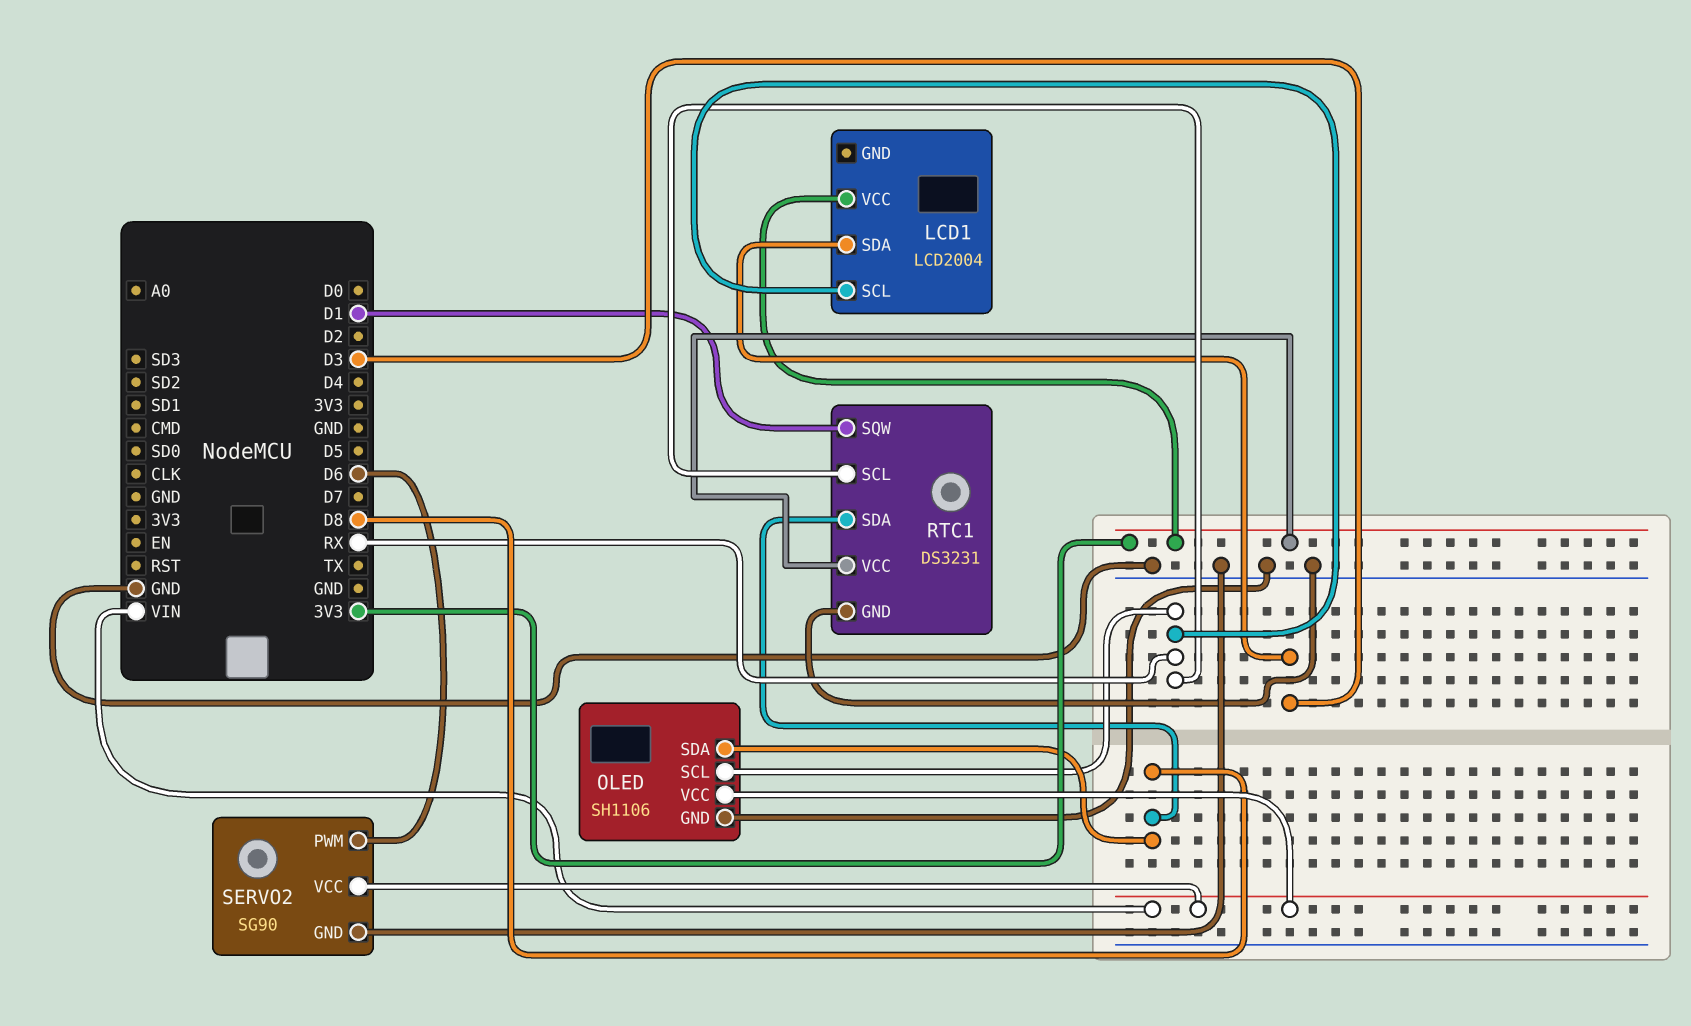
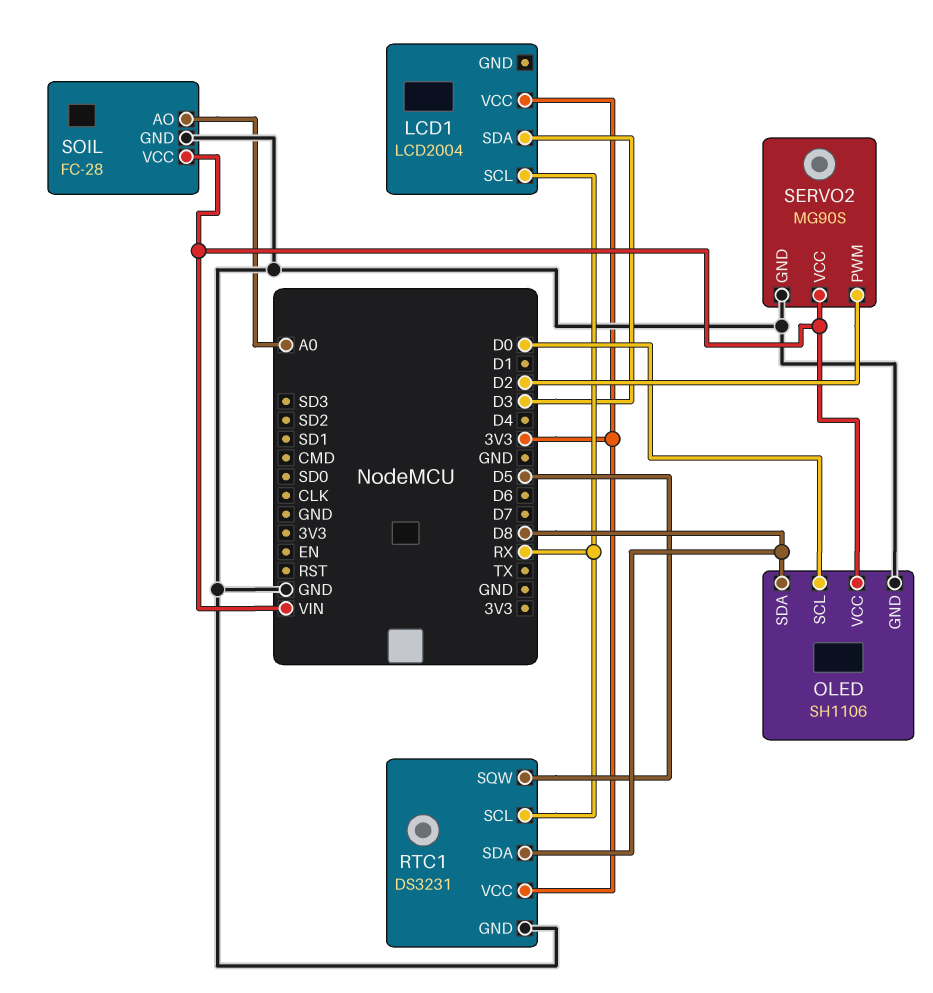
OLED pin SCL: RX -> D0
RTC1 pin SQW: D1 -> D5
SERVO2: SG90 -> MG90S
SERVO2 pin PWM: D6 -> D2
SOIL: none -> FC-28
SOIL pin AO: none -> A0
SOIL pin GND: none -> GND
SOIL pin VCC: none -> VIN

